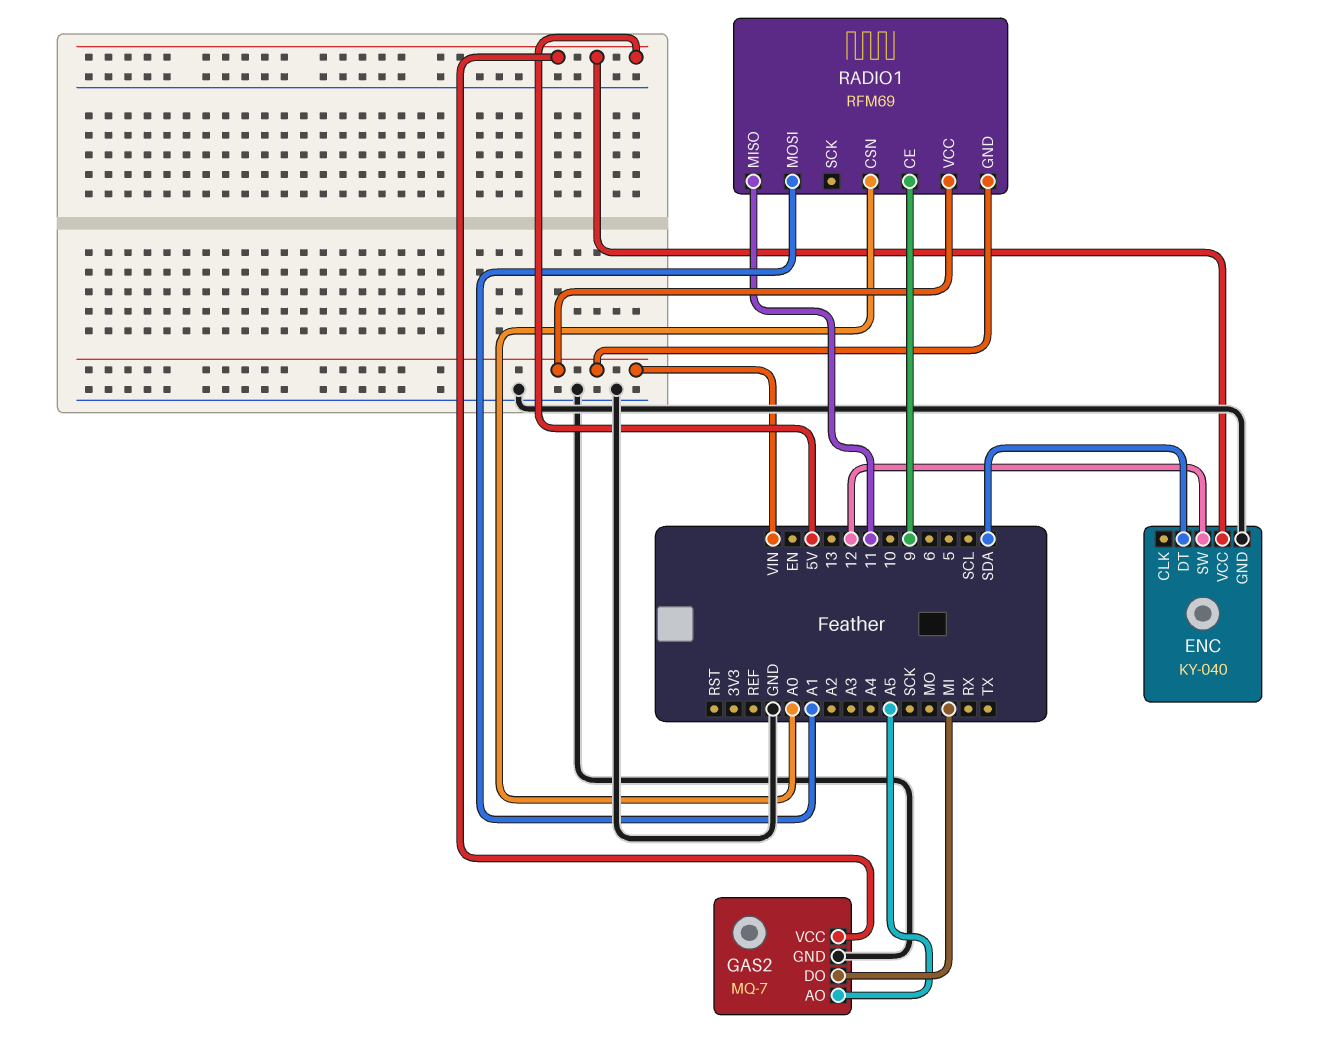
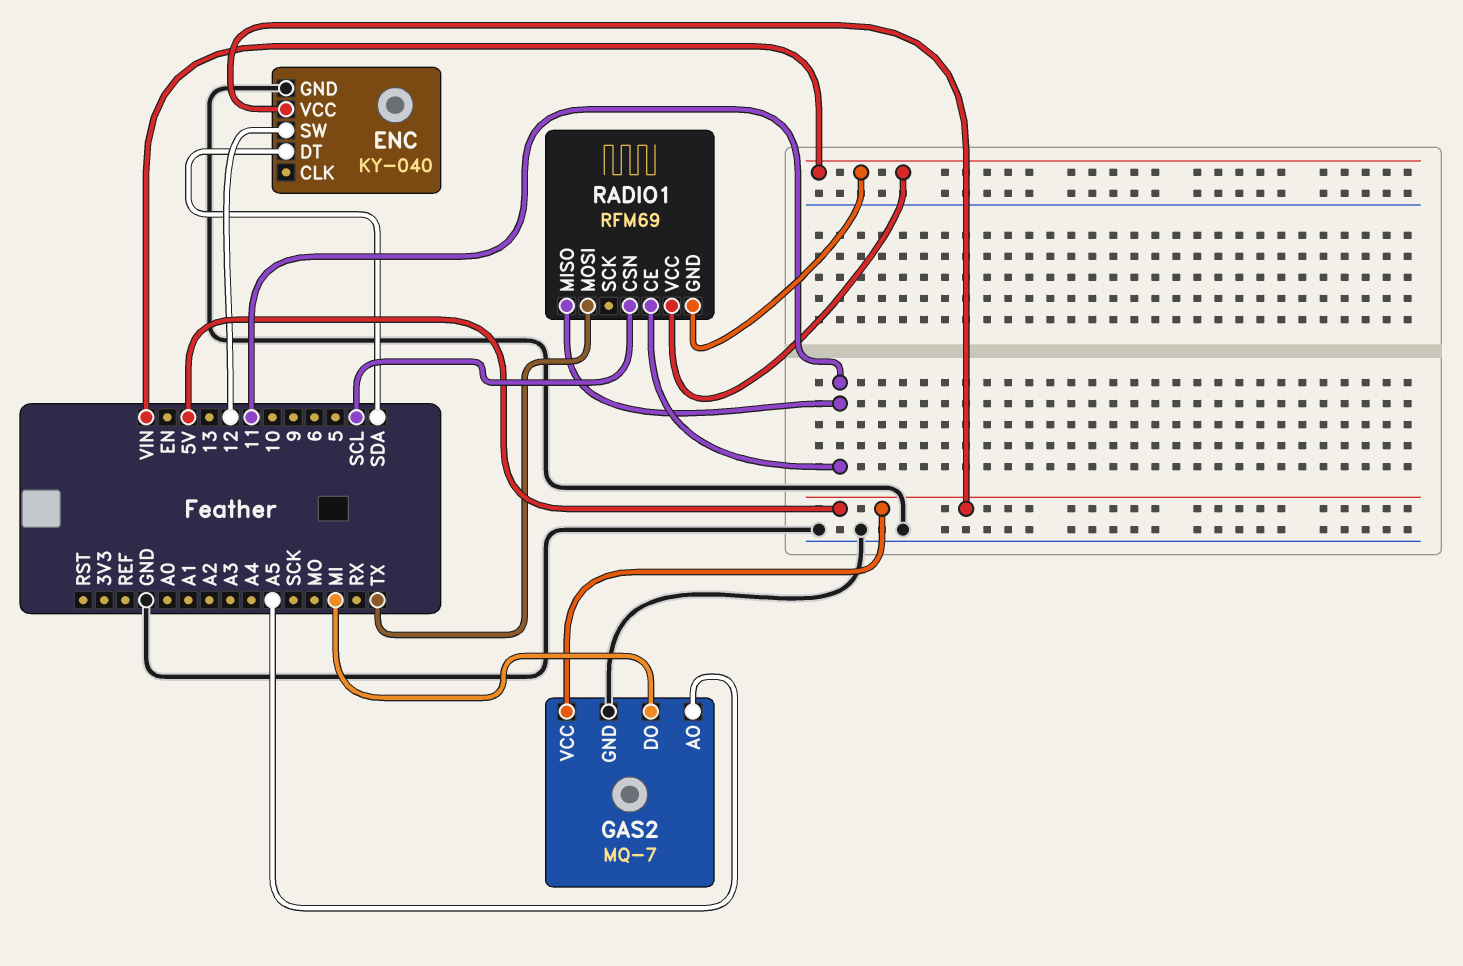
RADIO1 pin CE: 9 -> 11
RADIO1 pin CSN: A0 -> SCL
RADIO1 pin MOSI: A1 -> TX

